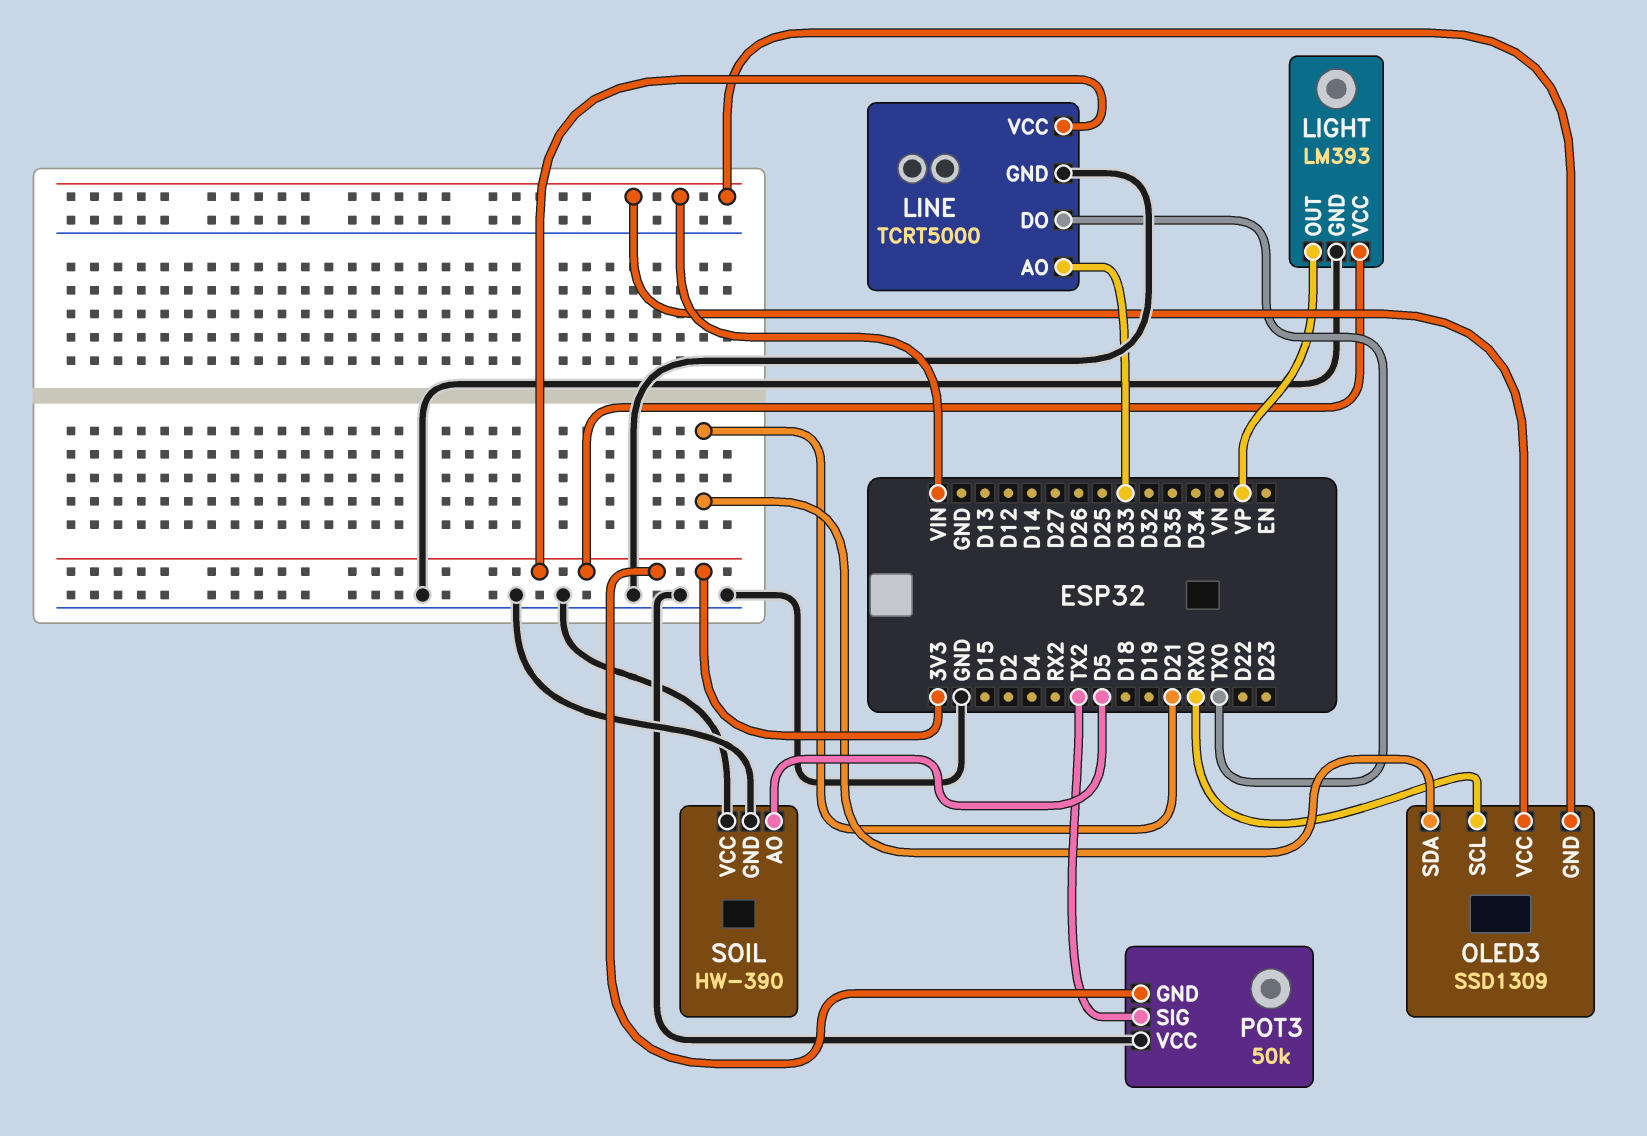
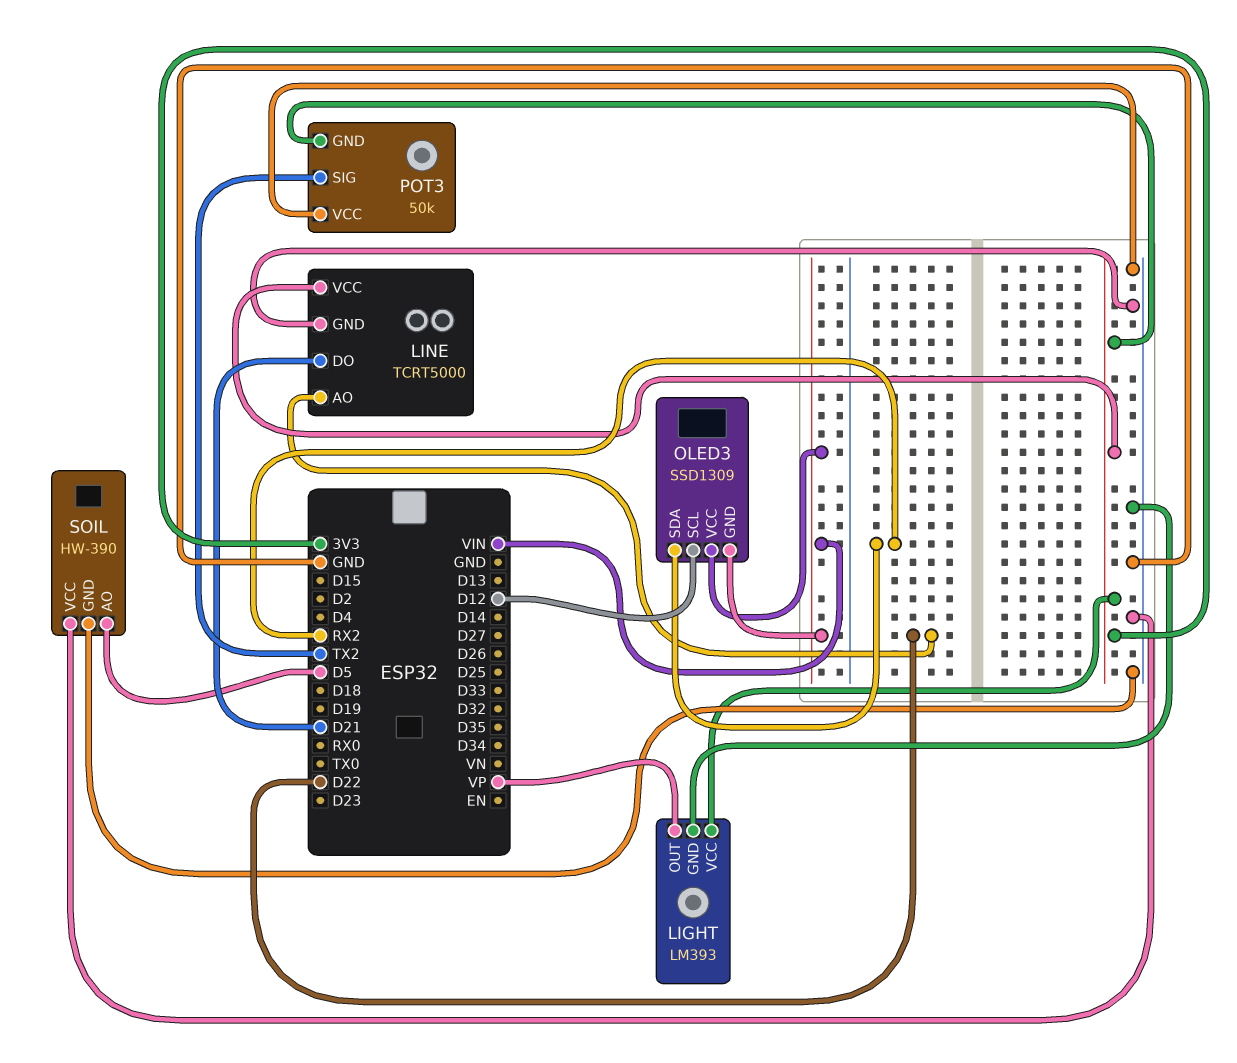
LINE pin AO: D33 -> D22
LINE pin DO: TX0 -> D21
OLED3 pin SCL: RX0 -> D12
OLED3 pin SDA: D21 -> RX2

